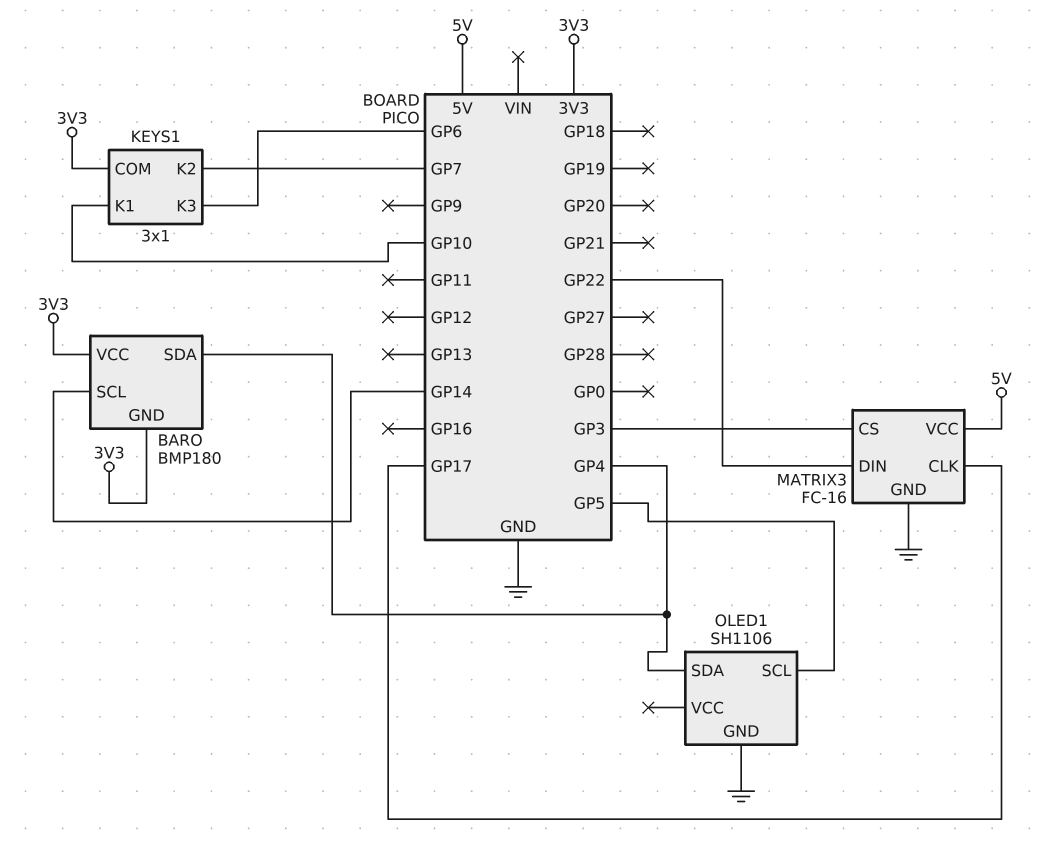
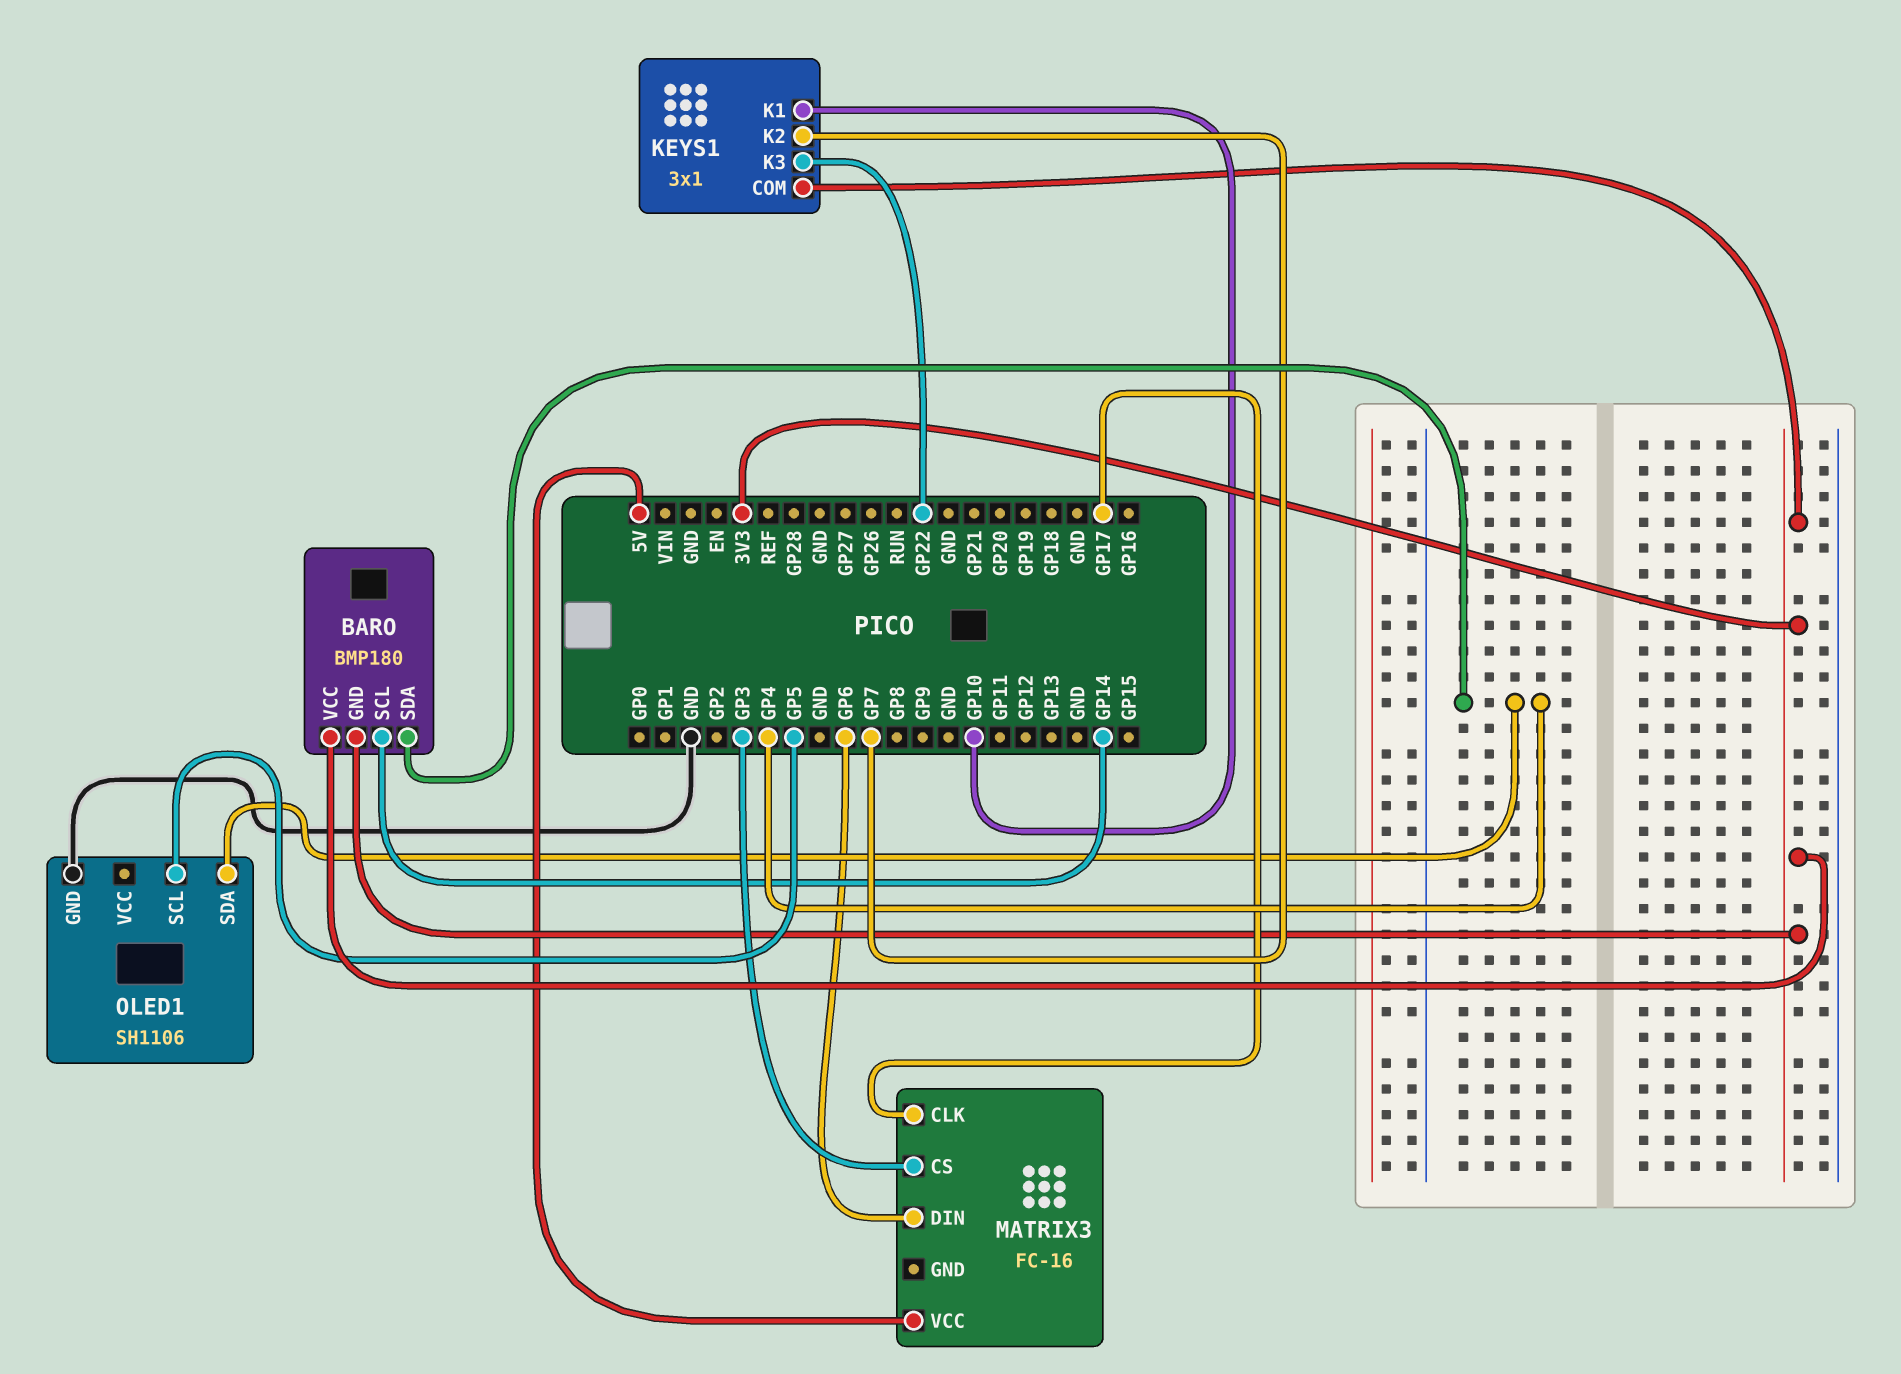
KEYS1 pin K3: GP6 -> GP22
MATRIX3 pin DIN: GP22 -> GP6
MATRIX3 pin GND: GND -> none

